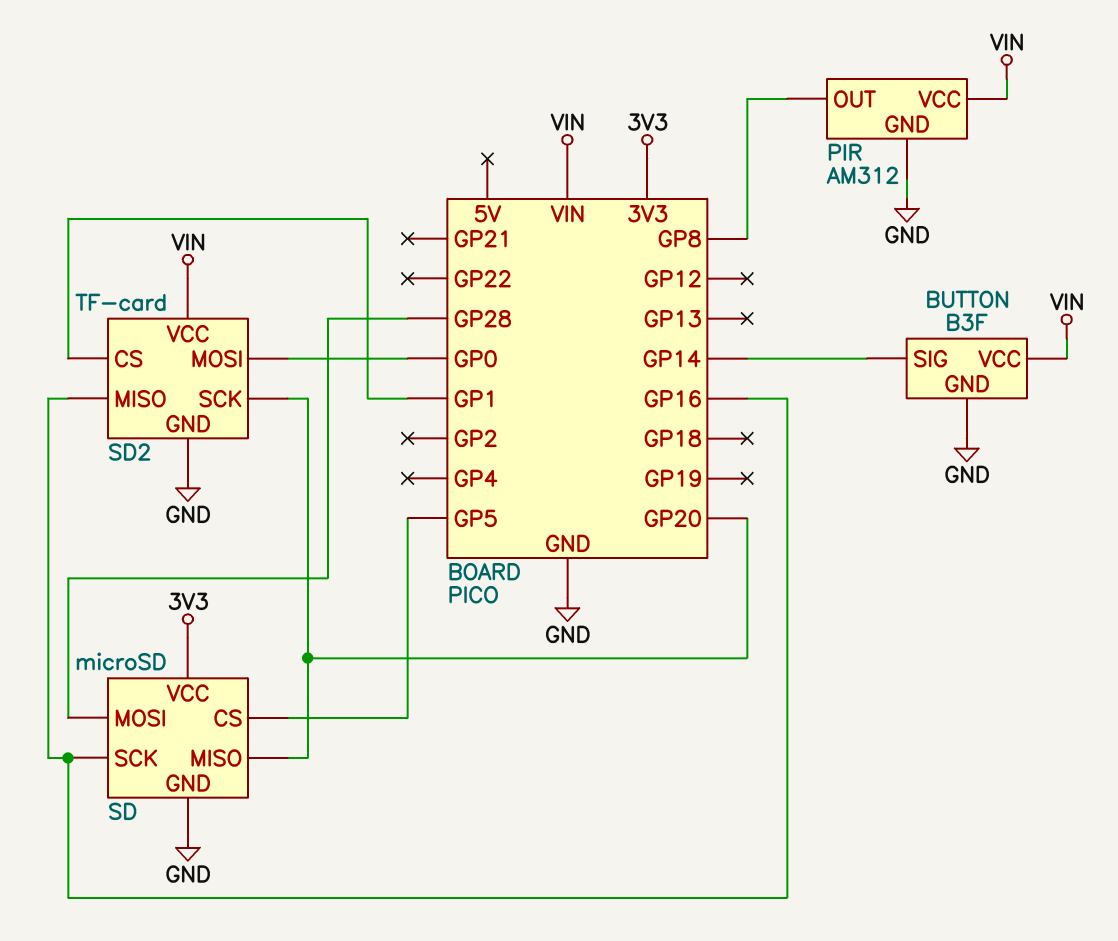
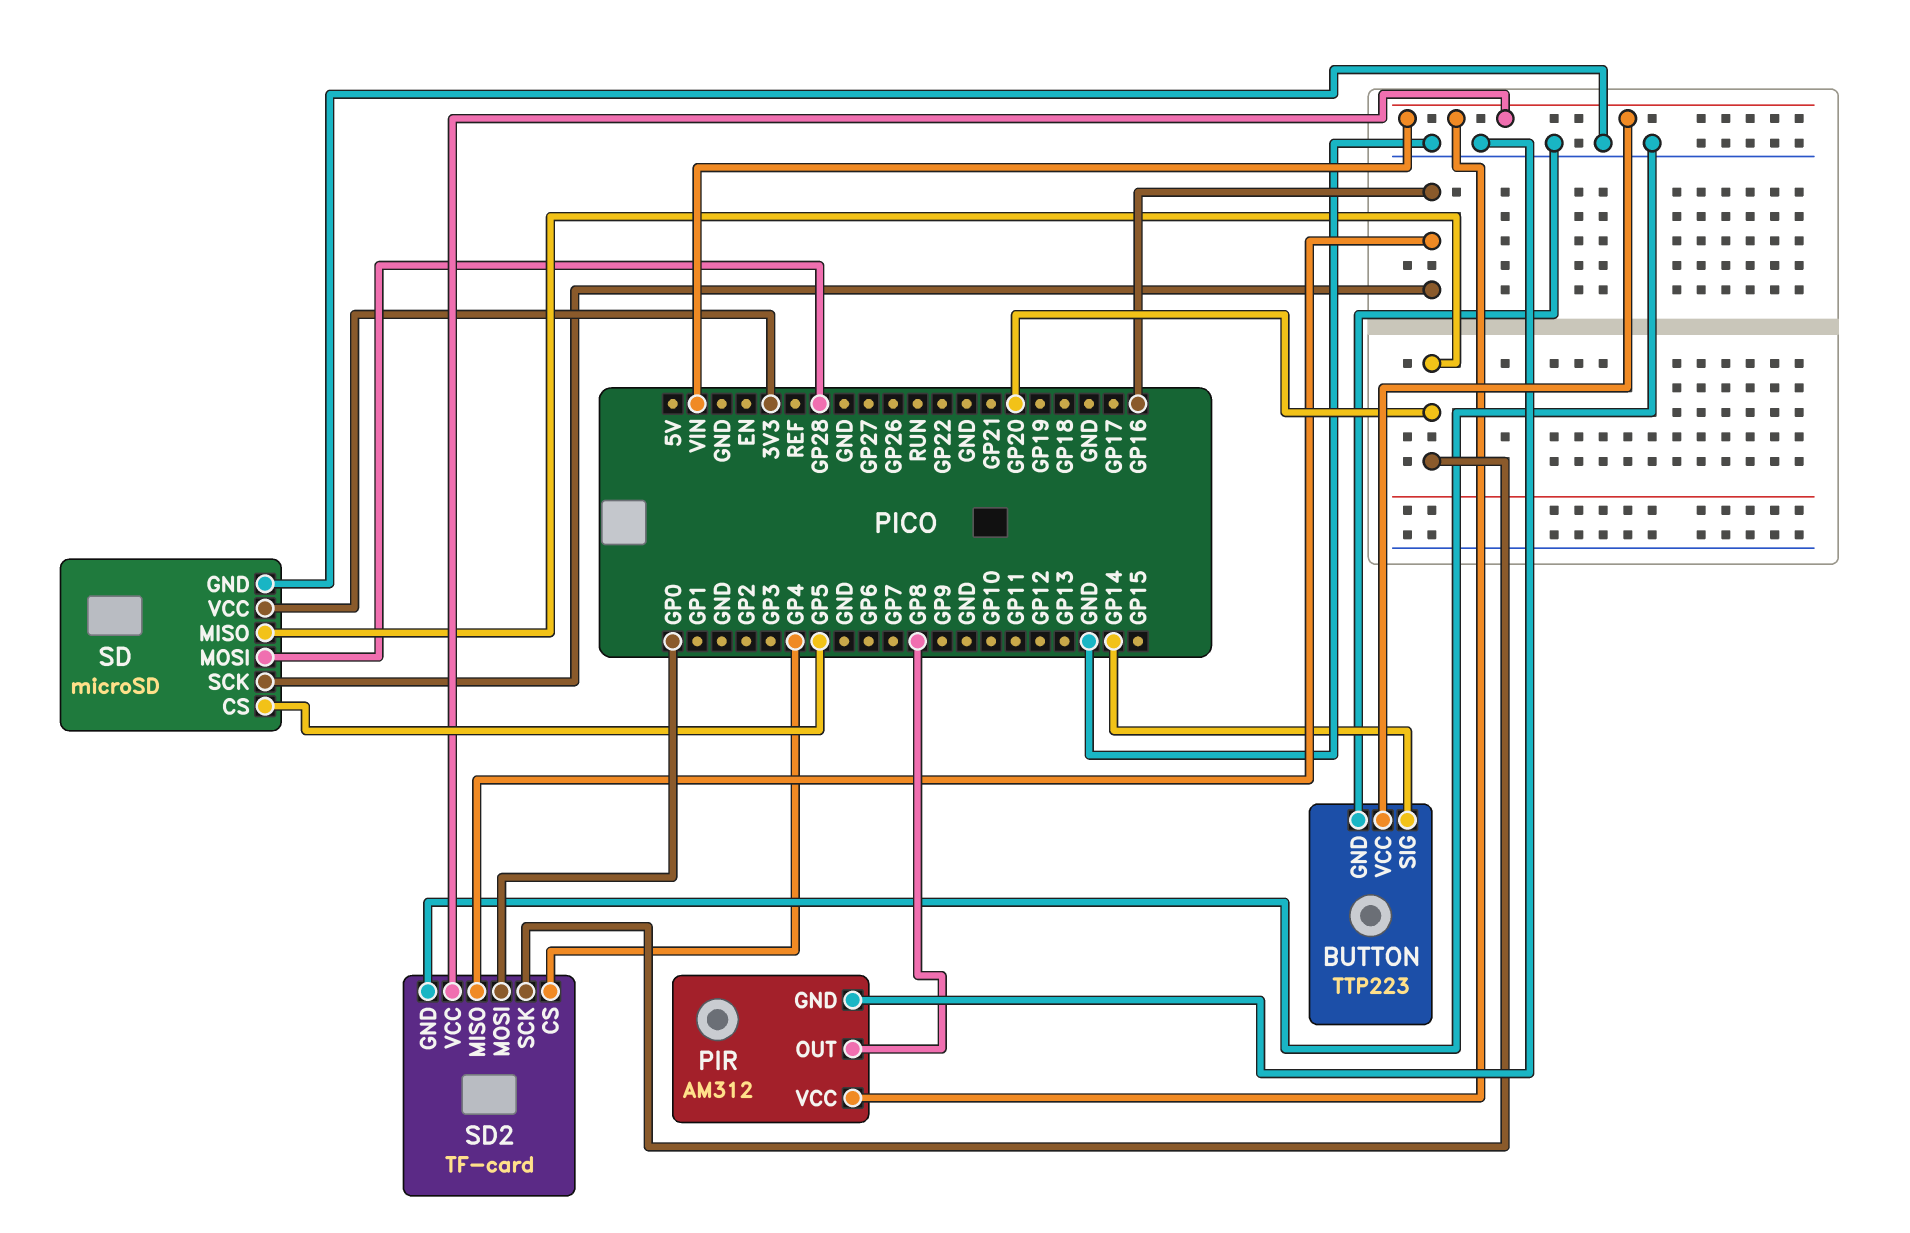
BUTTON: B3F -> TTP223
SD2 pin CS: GP1 -> GP4

